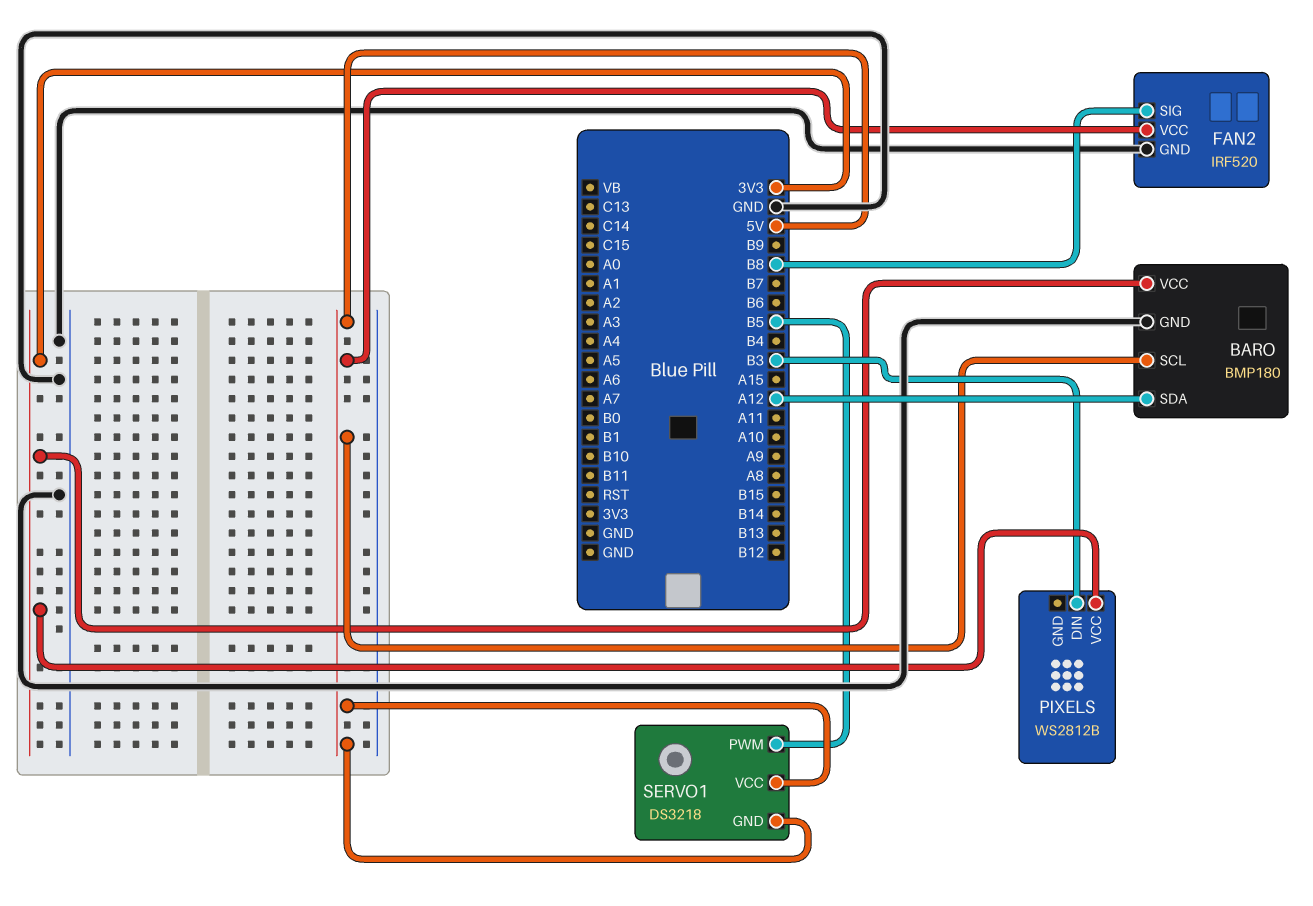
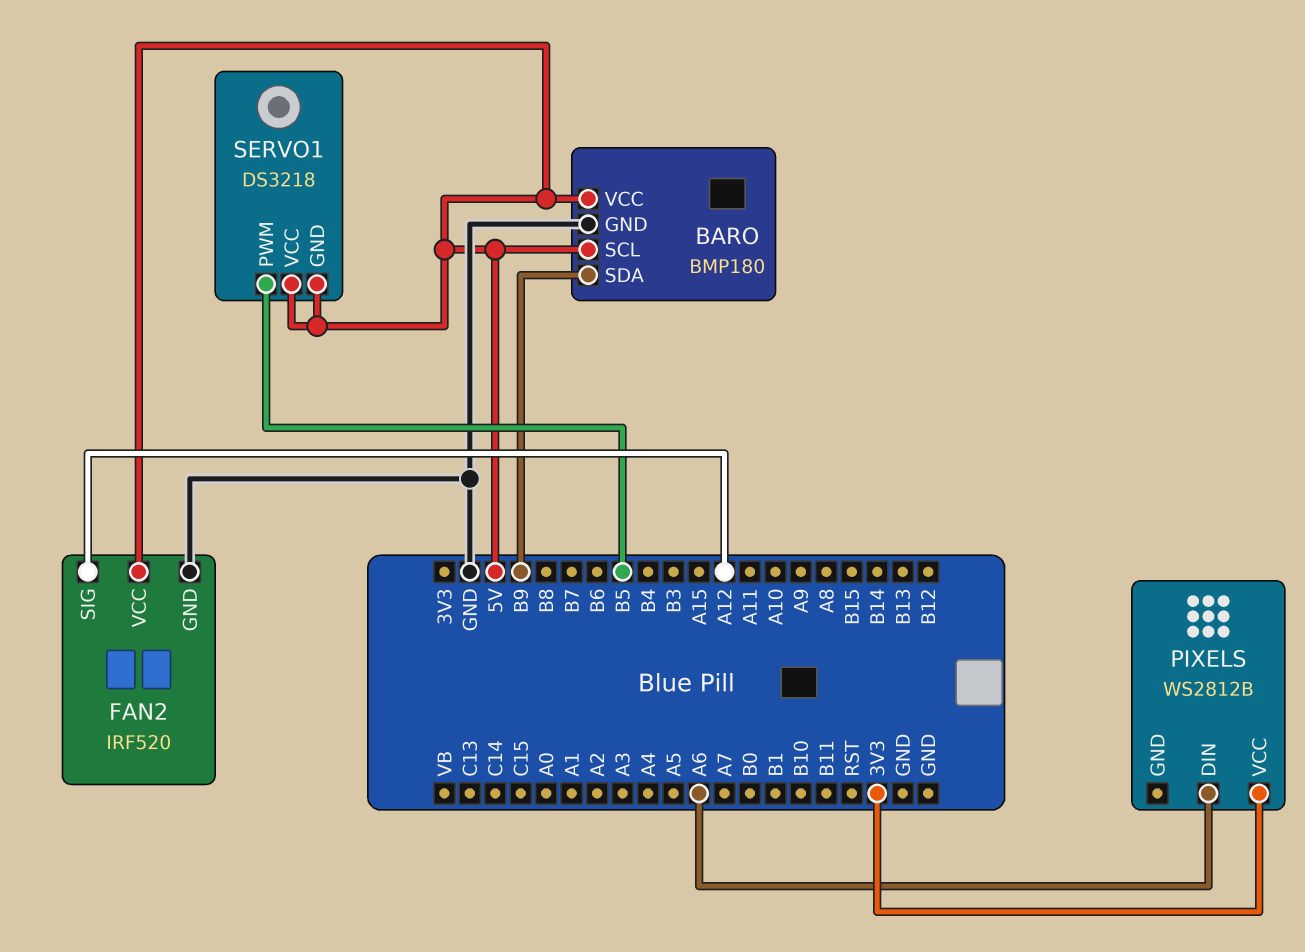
BARO pin SDA: A12 -> B9
BARO pin VCC: 3V3 -> 5V
FAN2 pin SIG: B8 -> A12
PIXELS pin DIN: B3 -> A6

